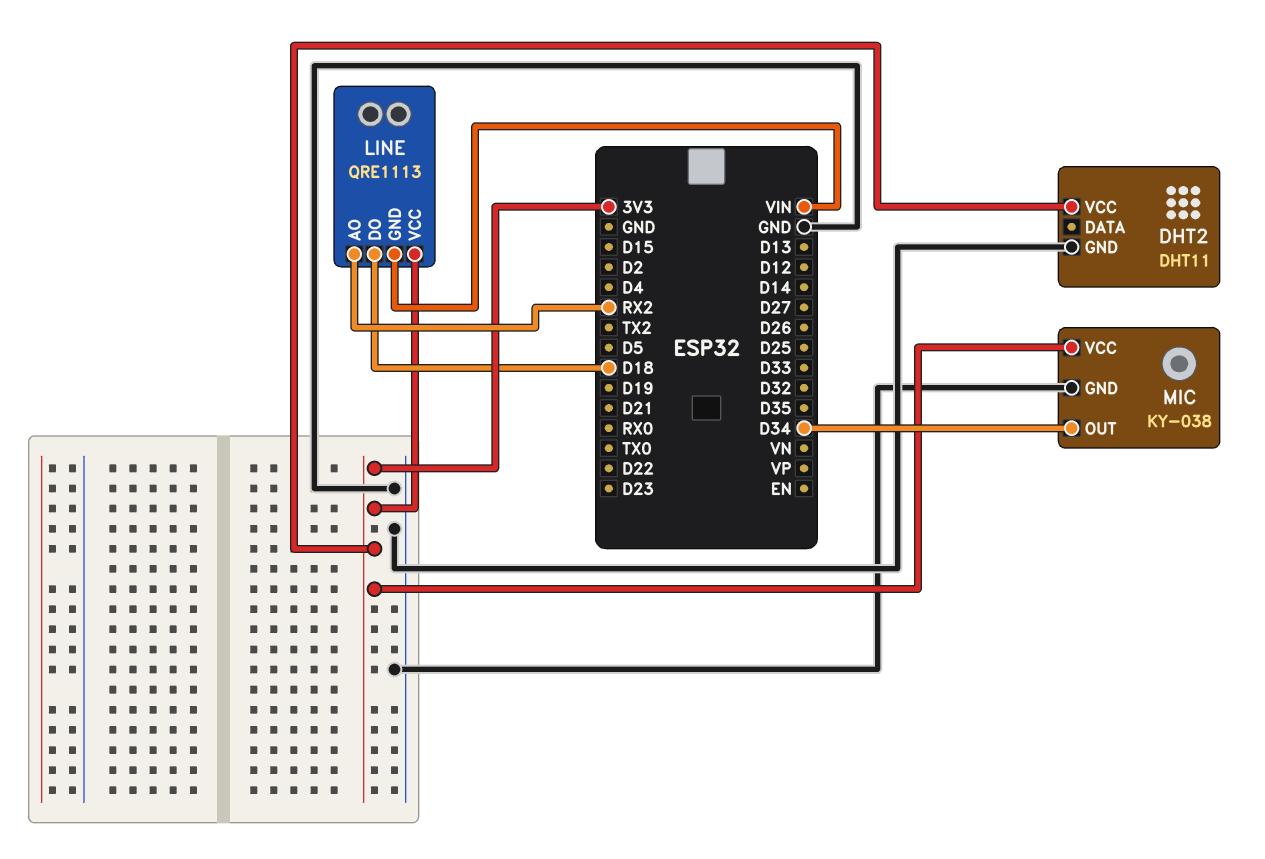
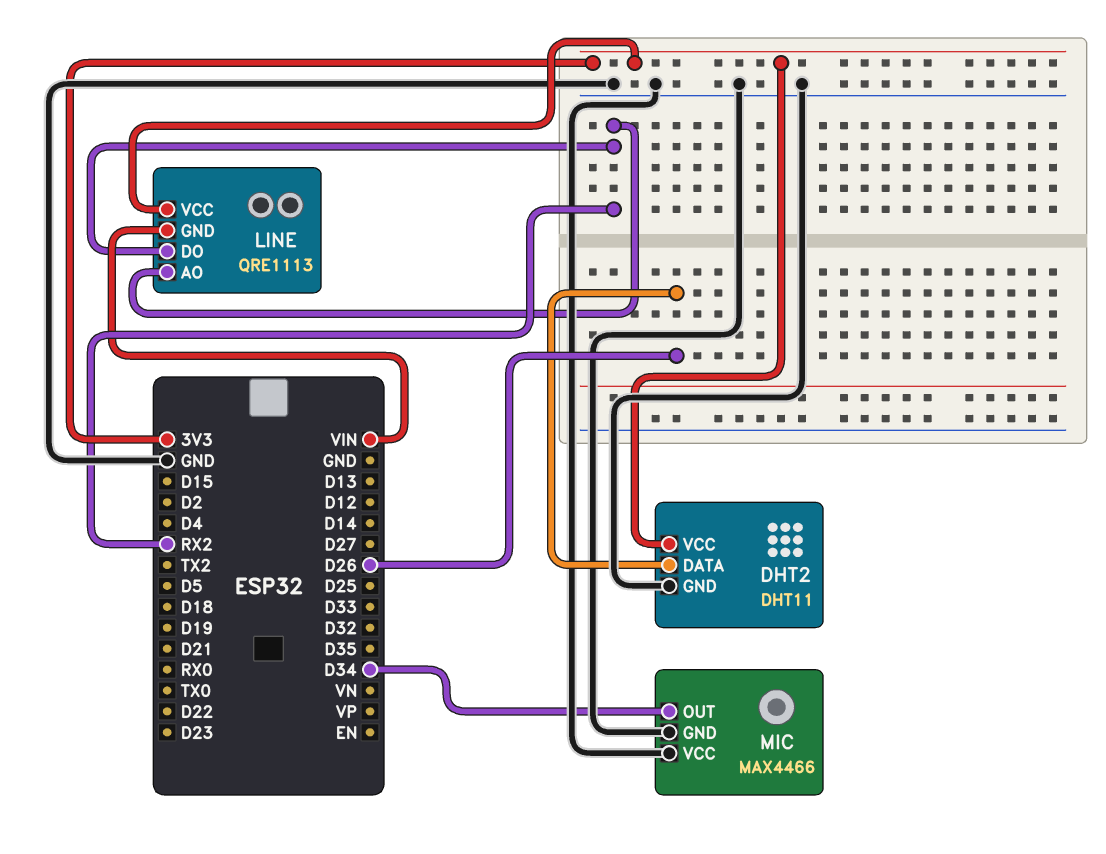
DHT2 pin DATA: none -> D26
LINE pin DO: D18 -> RX2
MIC: KY-038 -> MAX4466
MIC pin VCC: 3V3 -> GND

